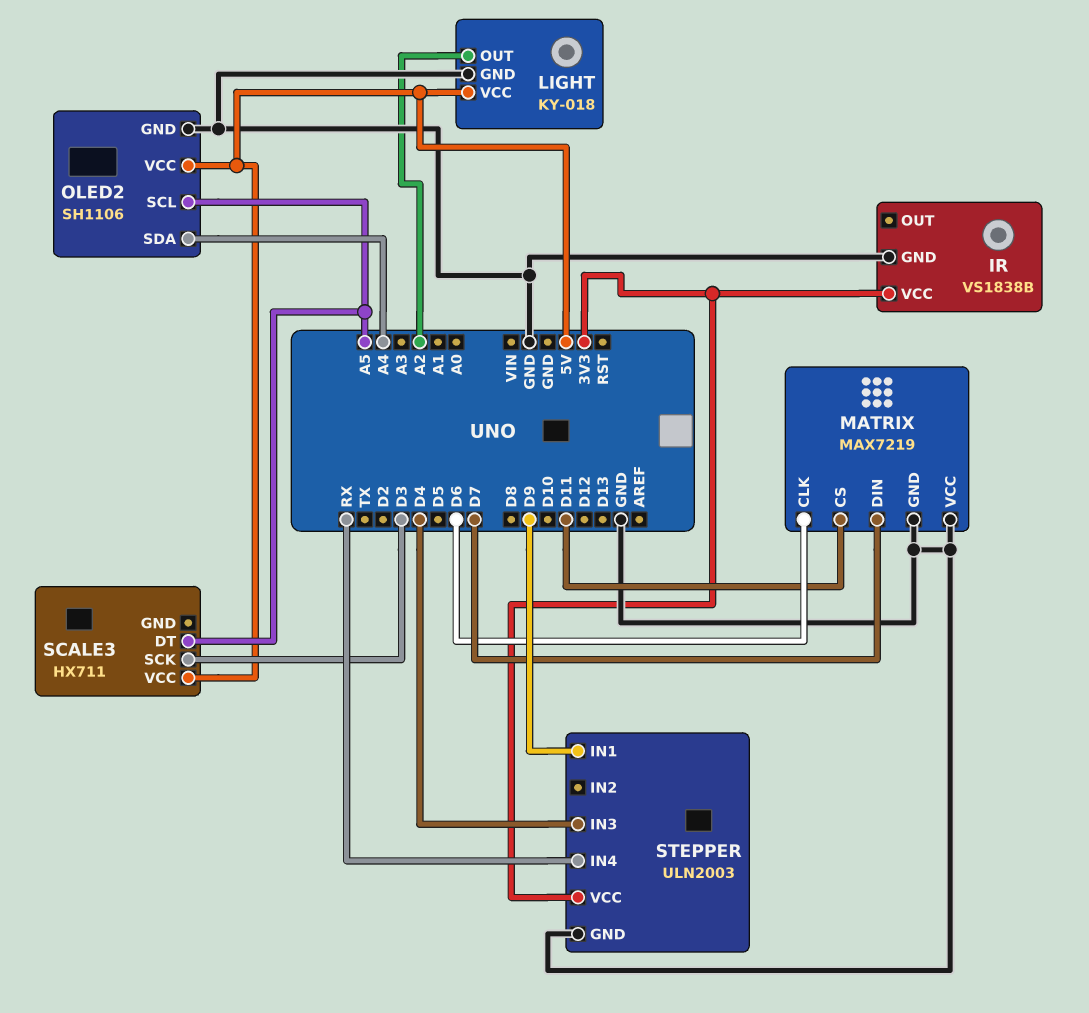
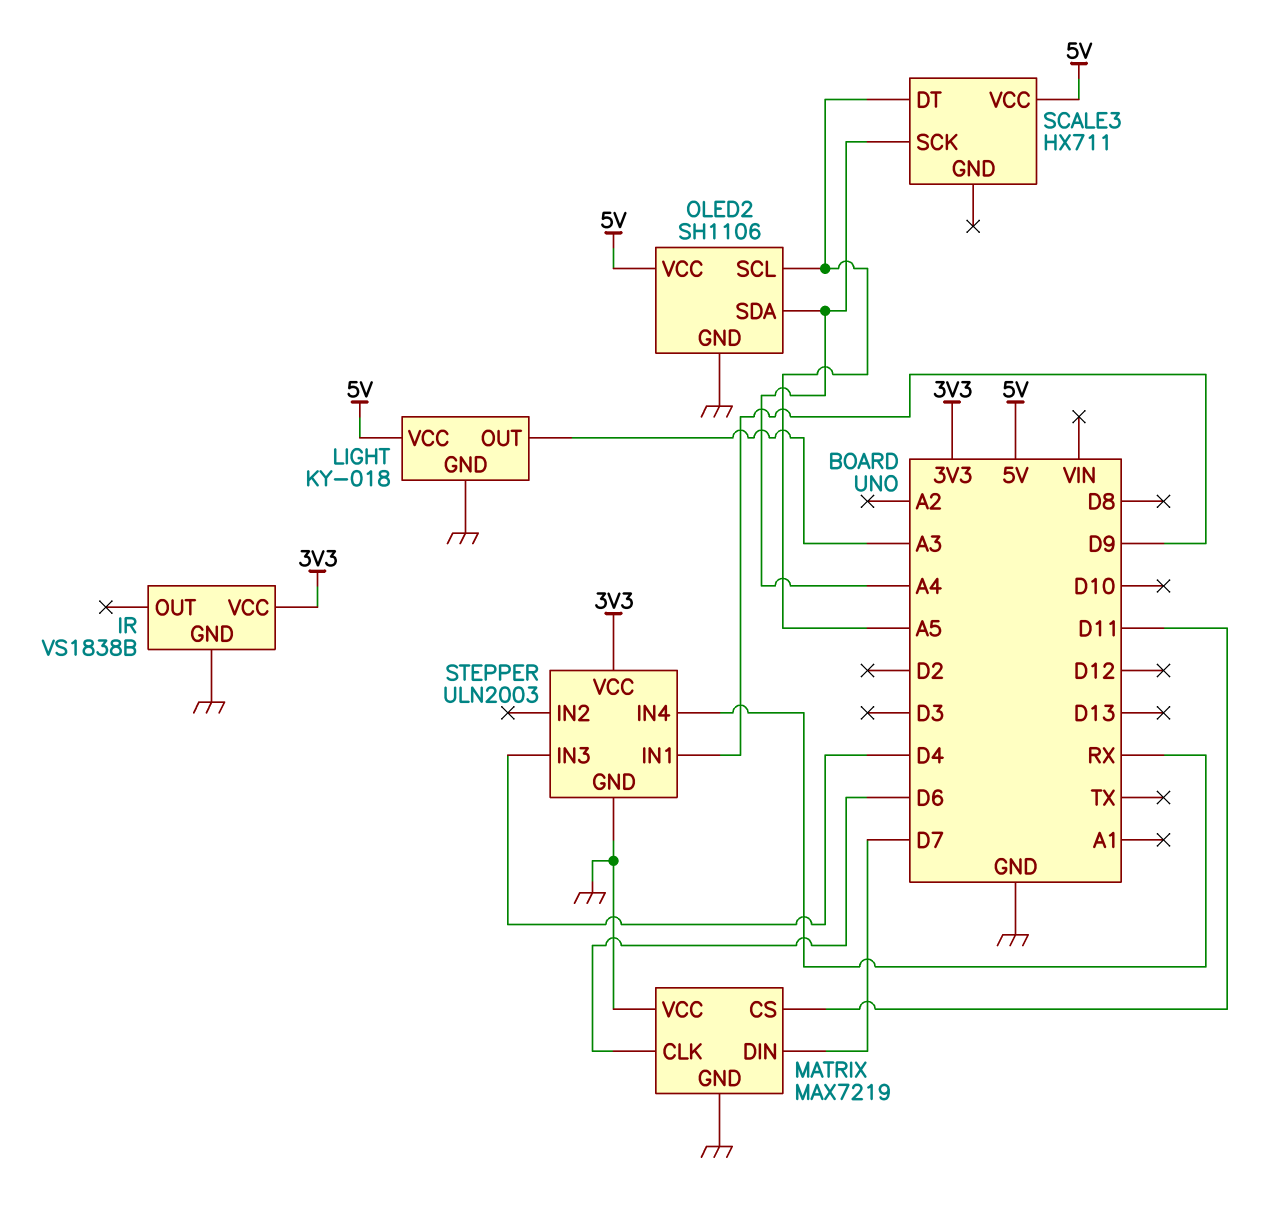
LIGHT pin OUT: A2 -> A3
SCALE3 pin SCK: D3 -> A4

